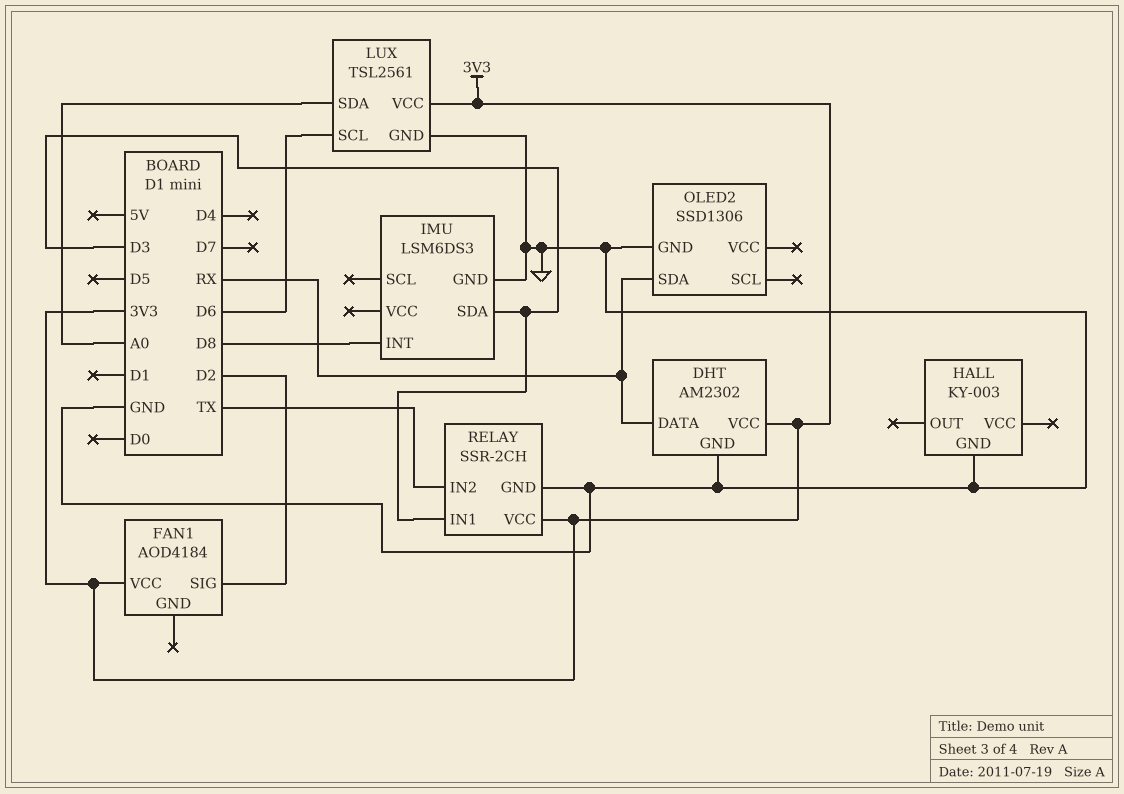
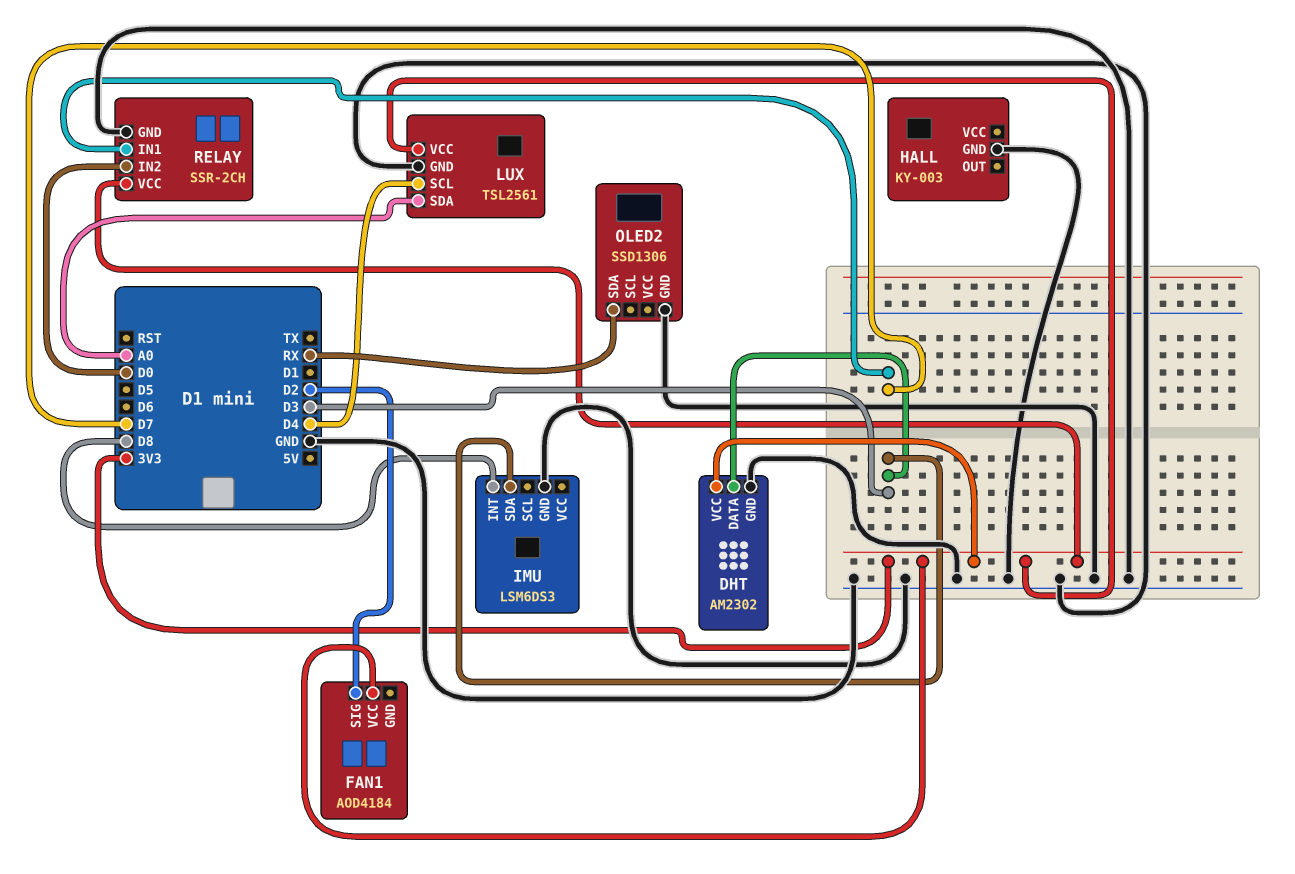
DHT pin DATA: RX -> D3
LUX pin SCL: D6 -> D4
RELAY pin IN1: D3 -> D7
RELAY pin IN2: TX -> D0

